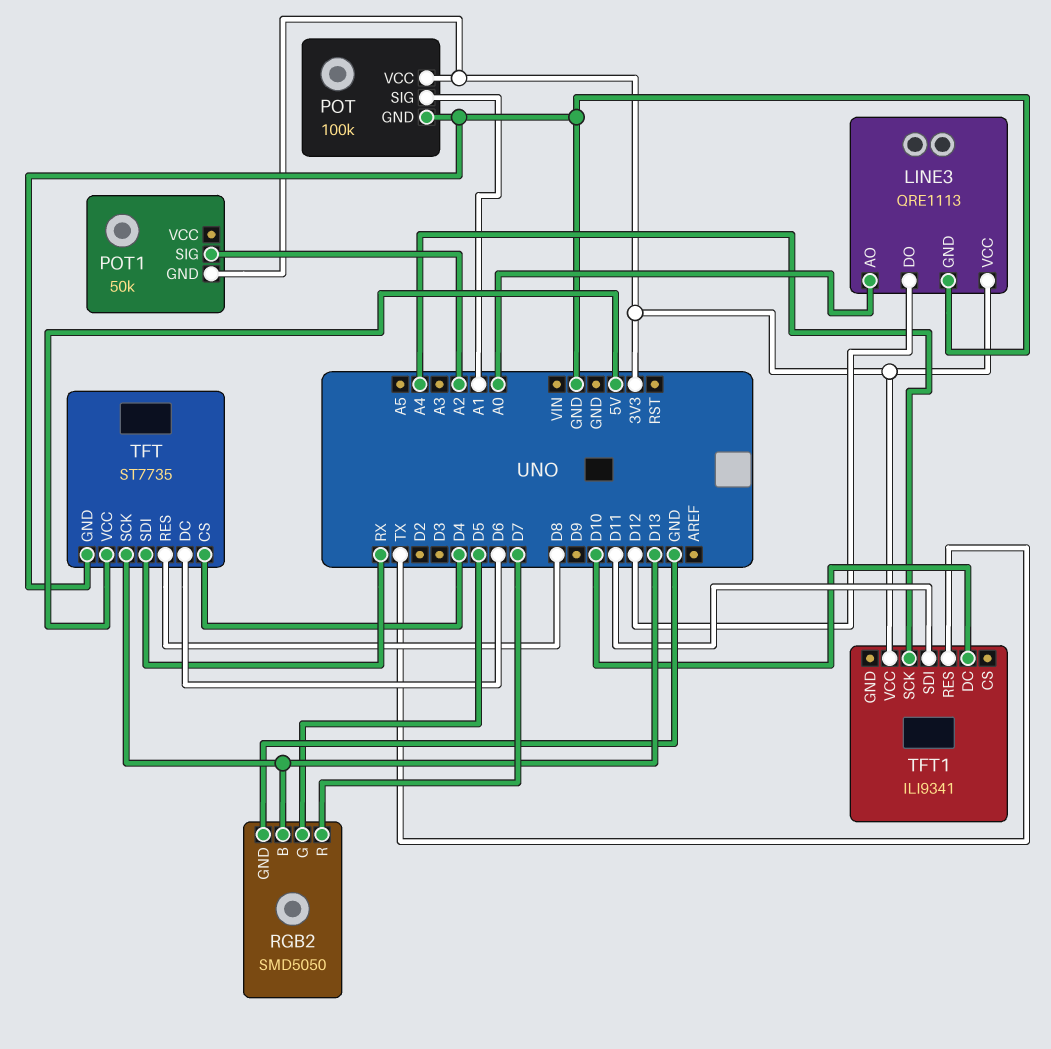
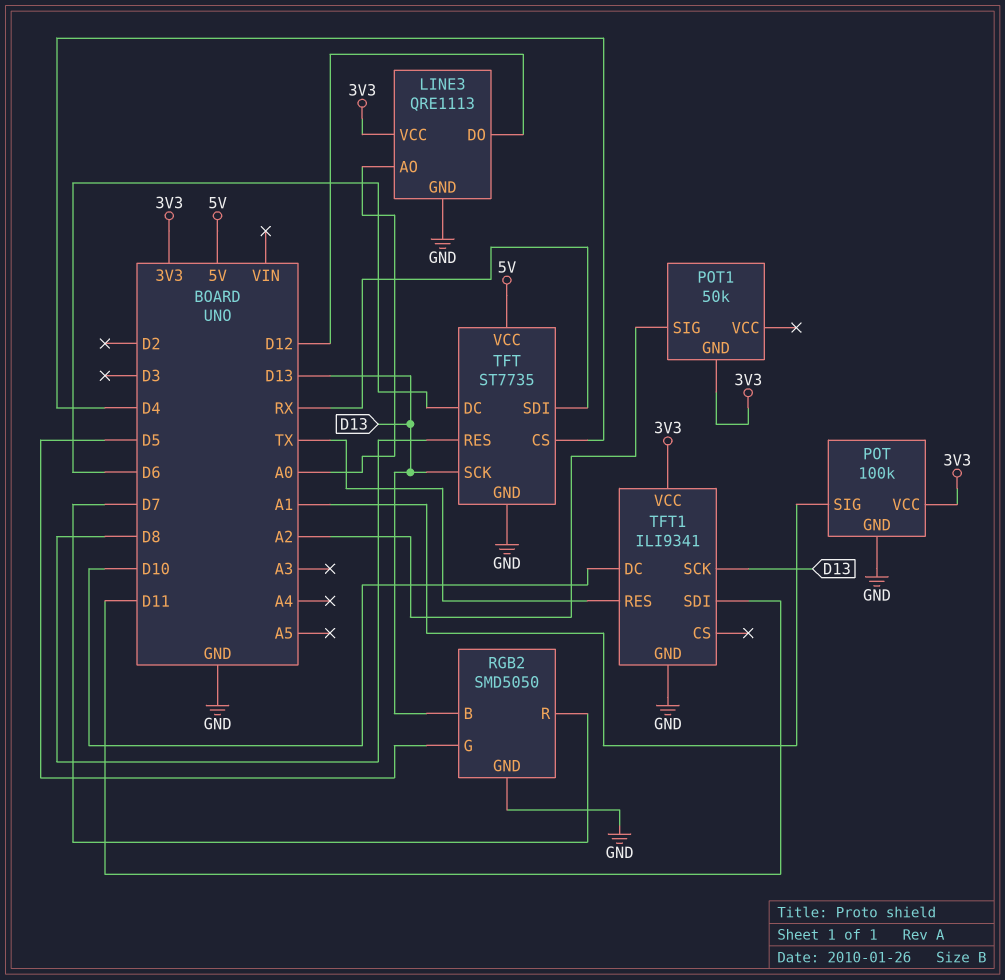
TFT1 pin GND: none -> GND
TFT1 pin SCK: A4 -> D13

